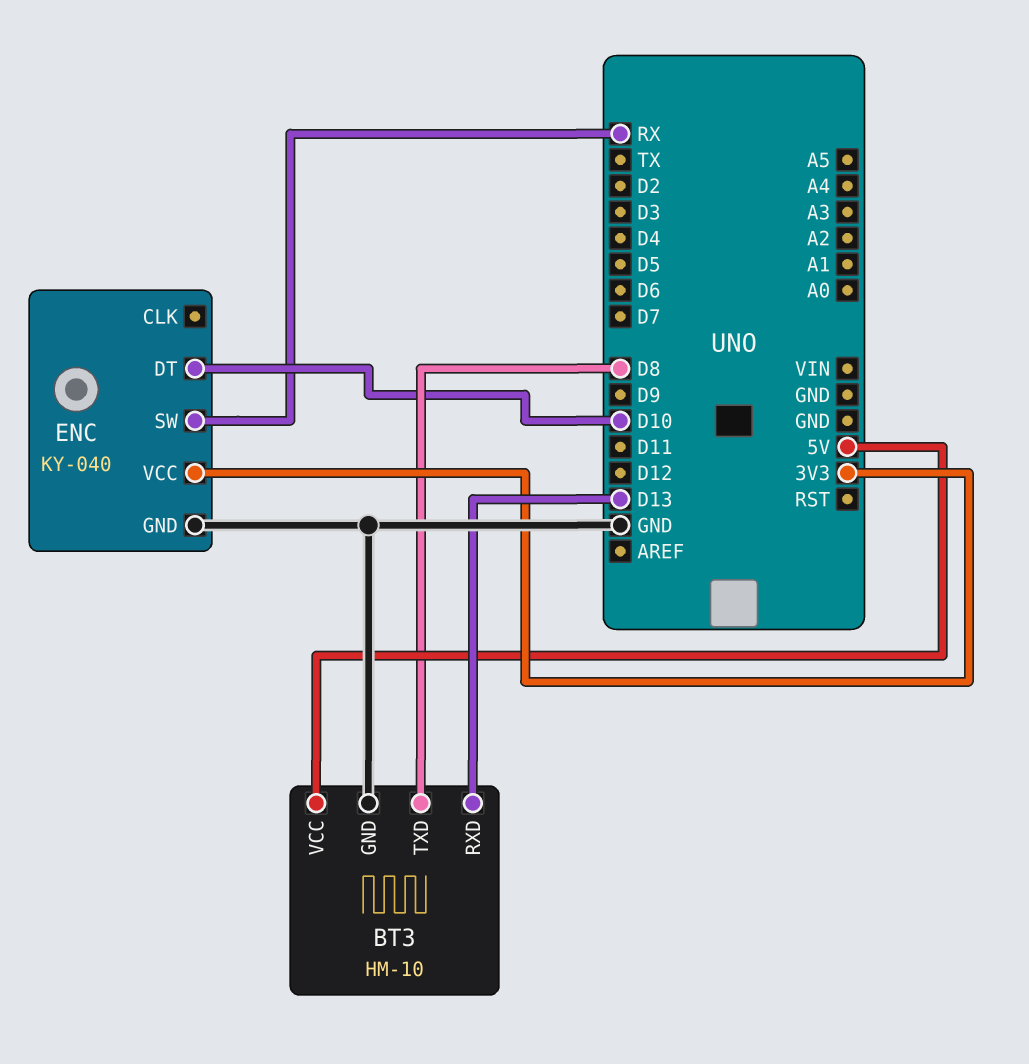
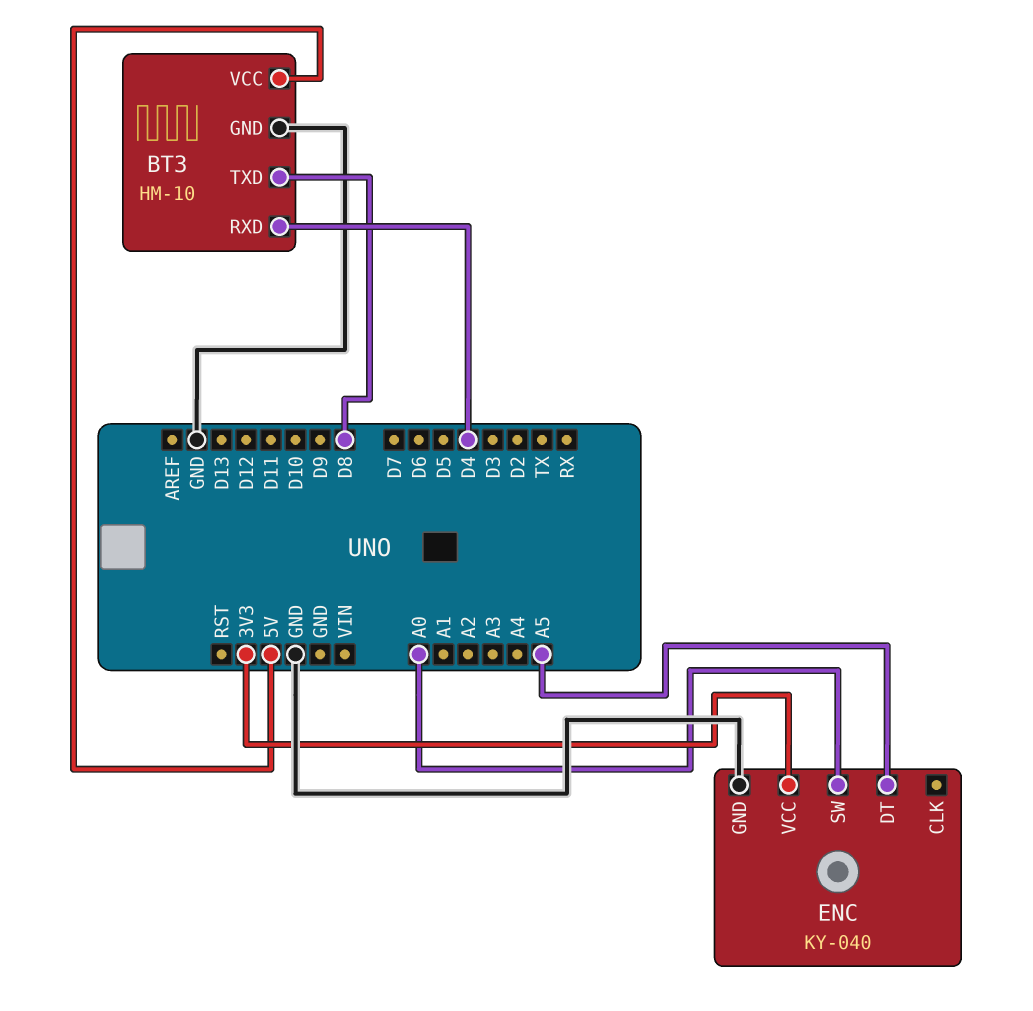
BT3 pin RXD: D13 -> D4
ENC pin DT: D10 -> A5
ENC pin SW: RX -> A0

